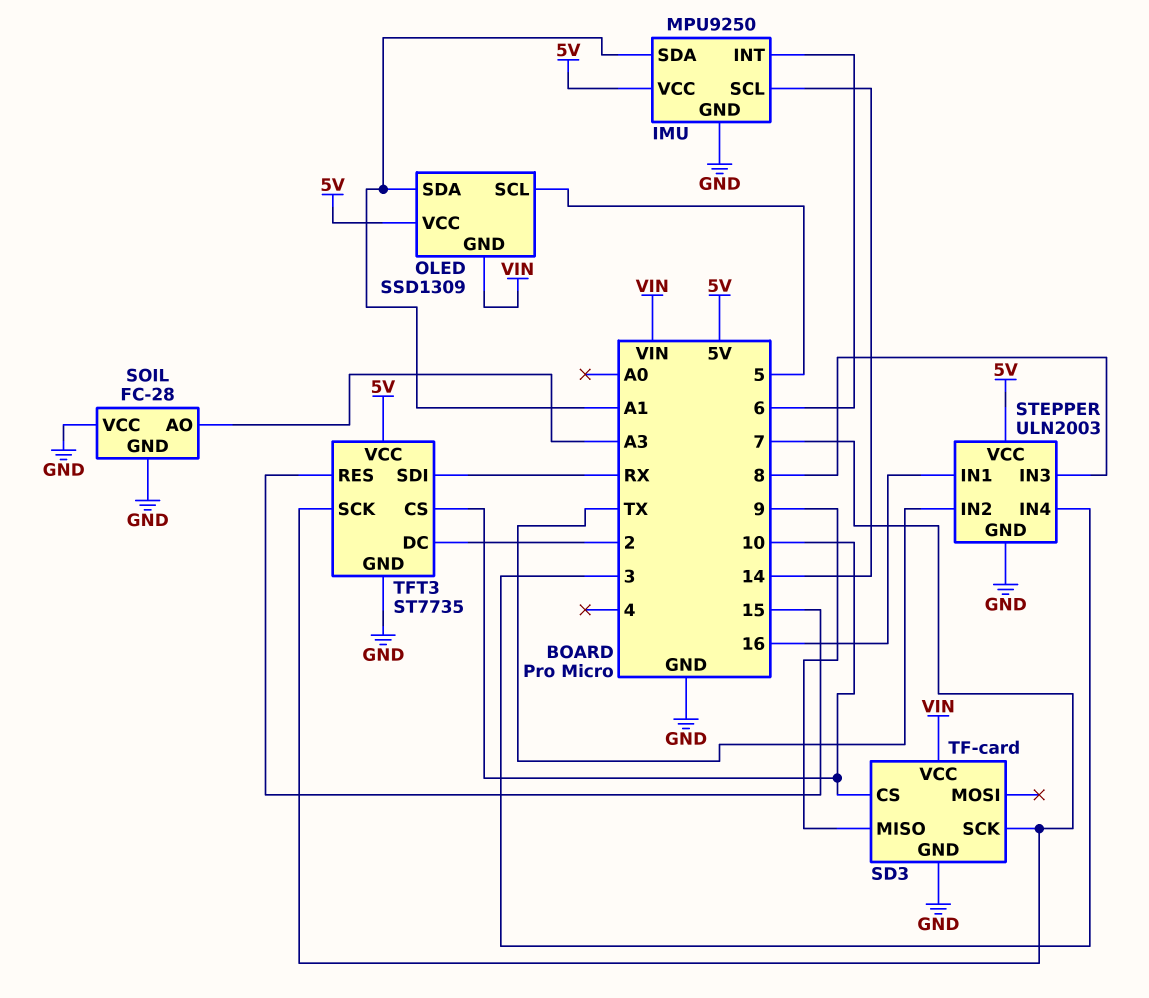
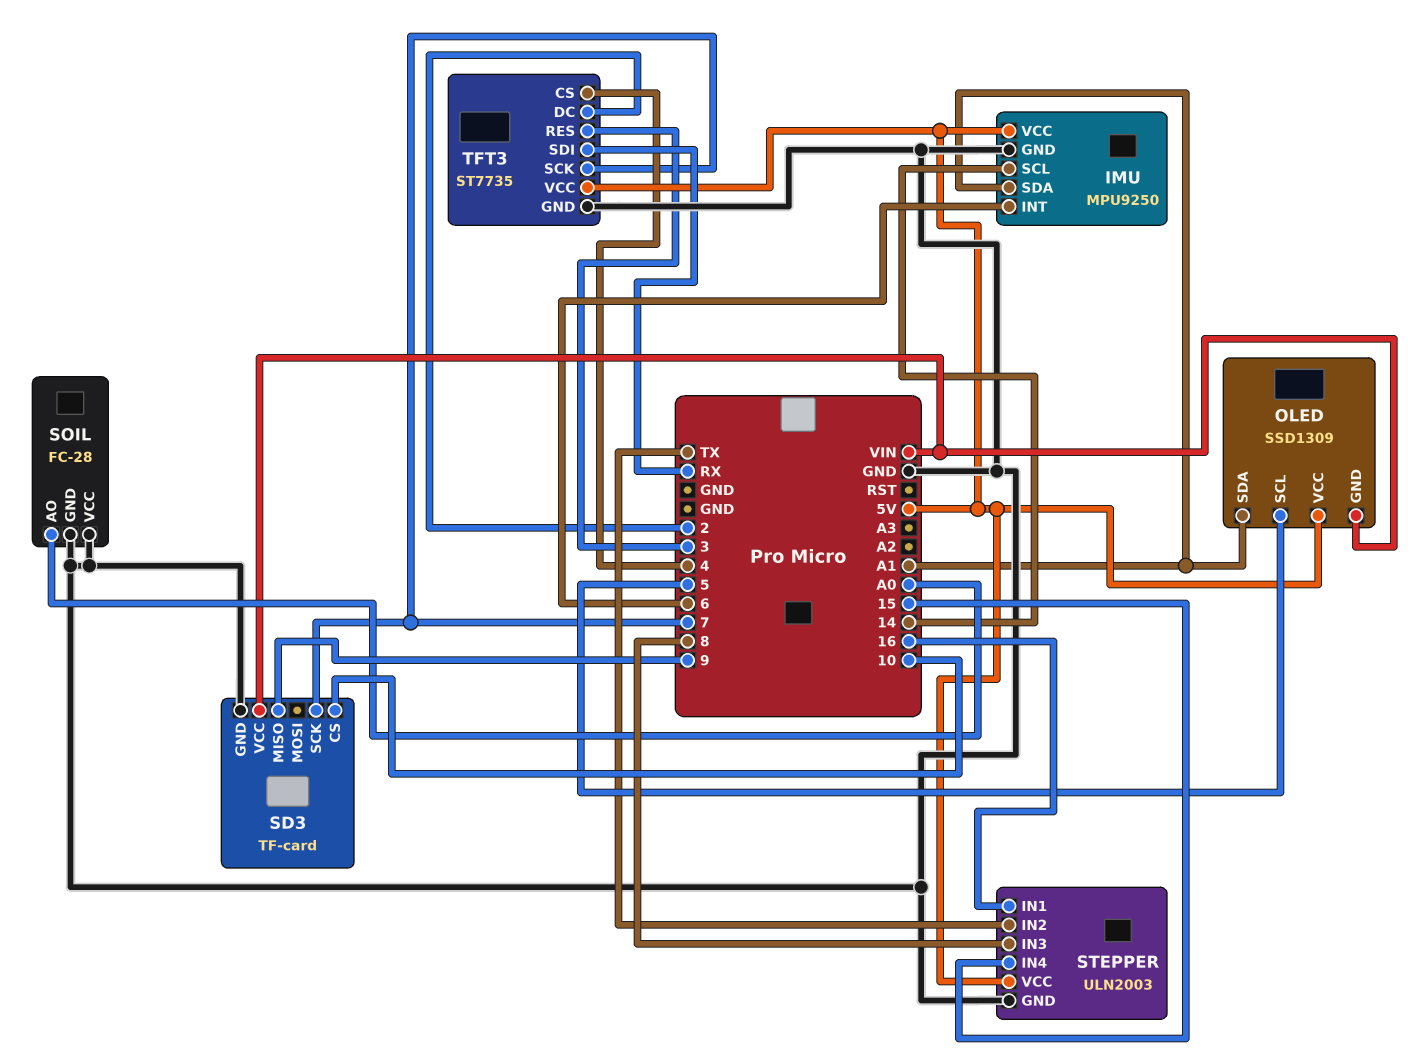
SOIL pin AO: A3 -> A0
STEPPER pin IN4: 3 -> 15
TFT3 pin CS: 10 -> 4
TFT3 pin RES: 15 -> 3

